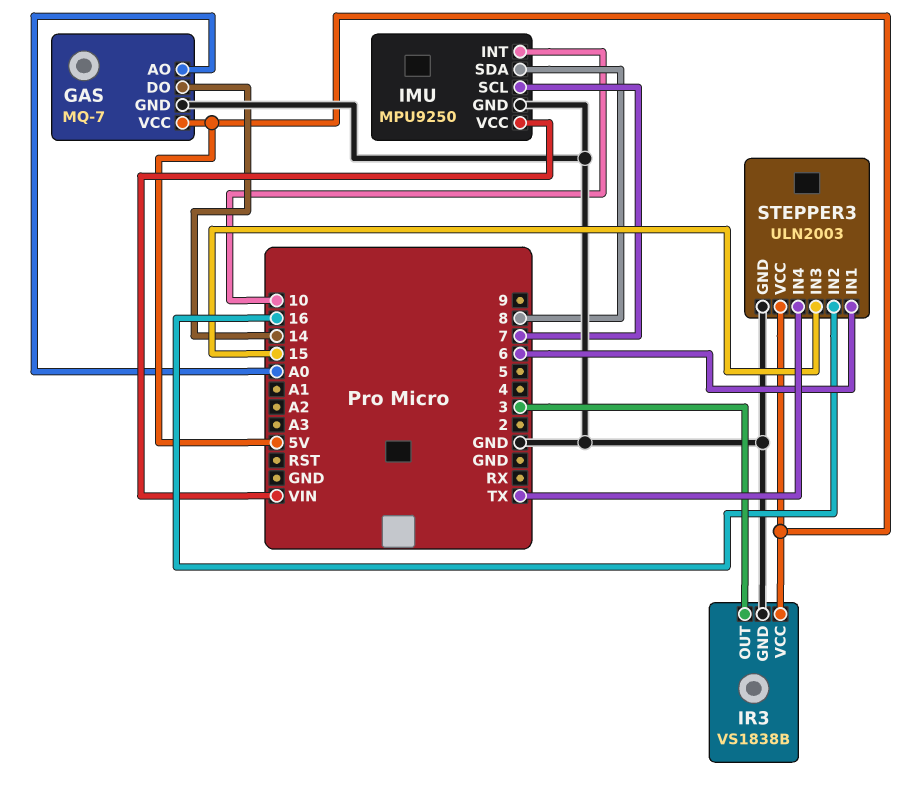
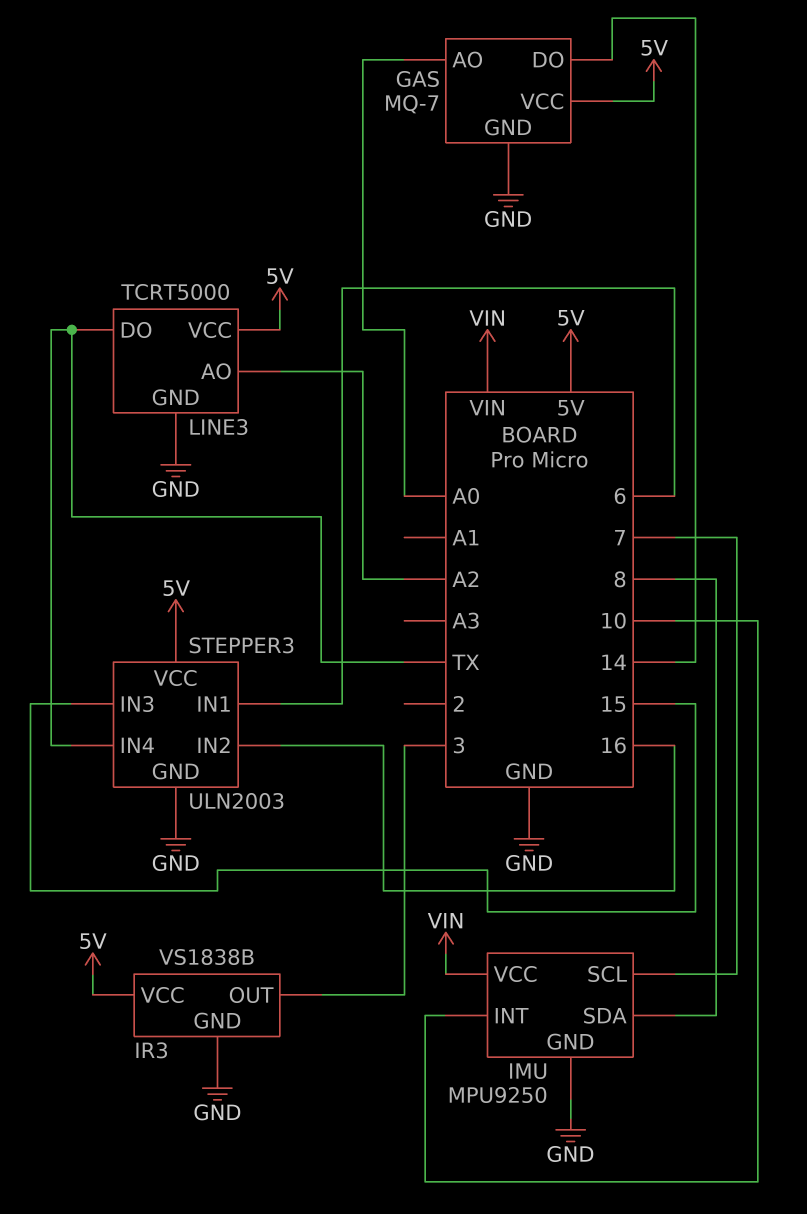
LINE3: none -> TCRT5000
LINE3 pin AO: none -> A2
LINE3 pin DO: none -> TX
LINE3 pin GND: none -> GND
LINE3 pin VCC: none -> 5V

